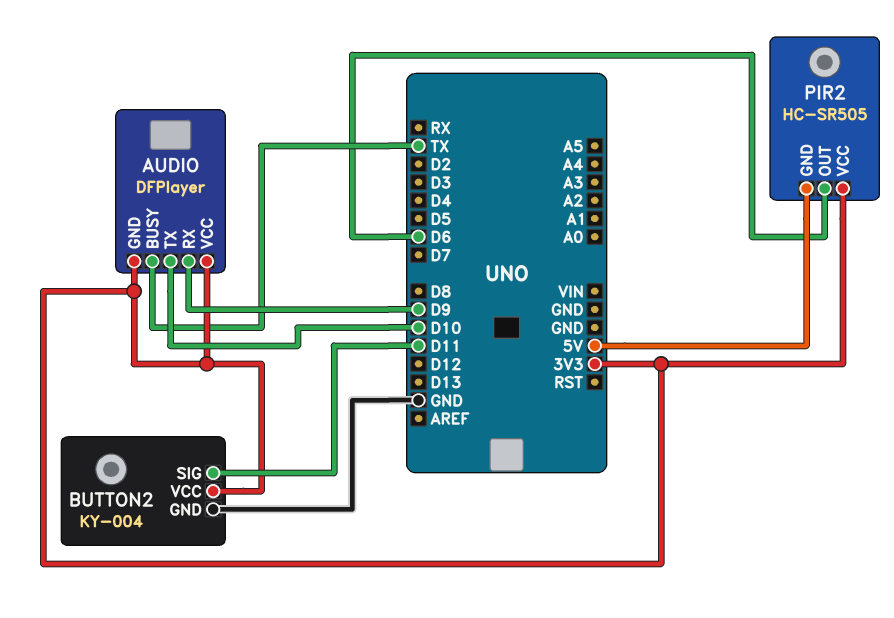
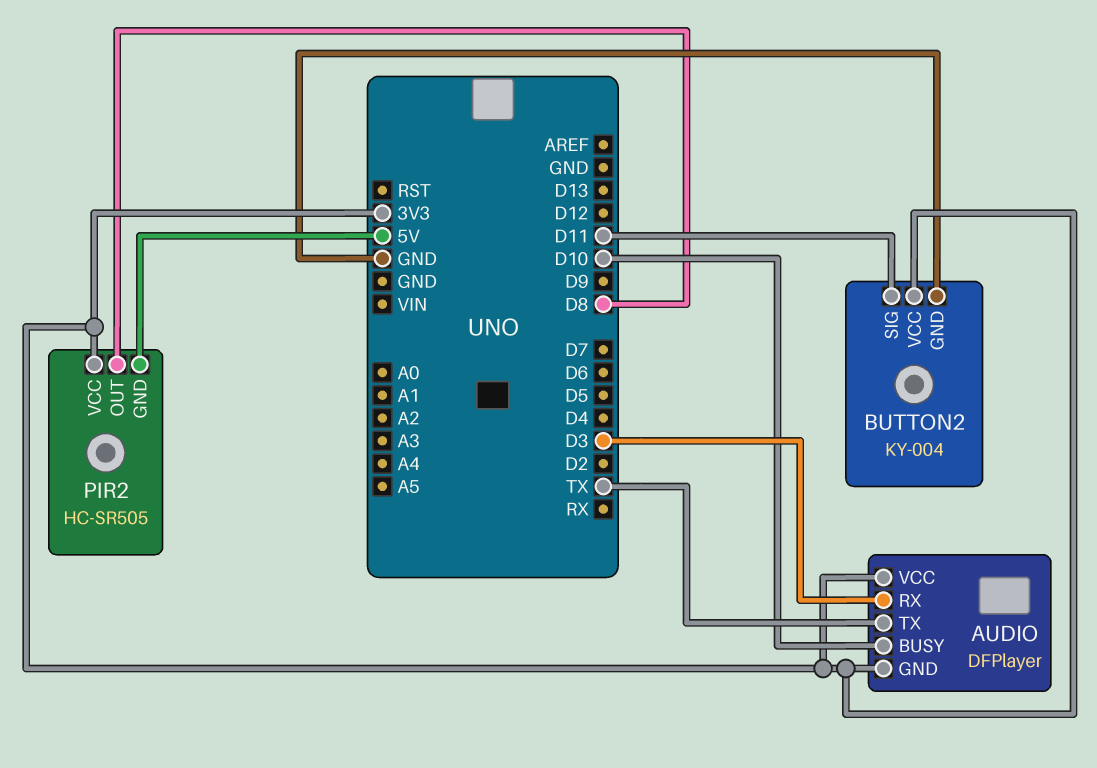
AUDIO pin BUSY: TX -> D10
AUDIO pin RX: D9 -> D3
AUDIO pin TX: D10 -> TX
PIR2 pin OUT: D6 -> D8

